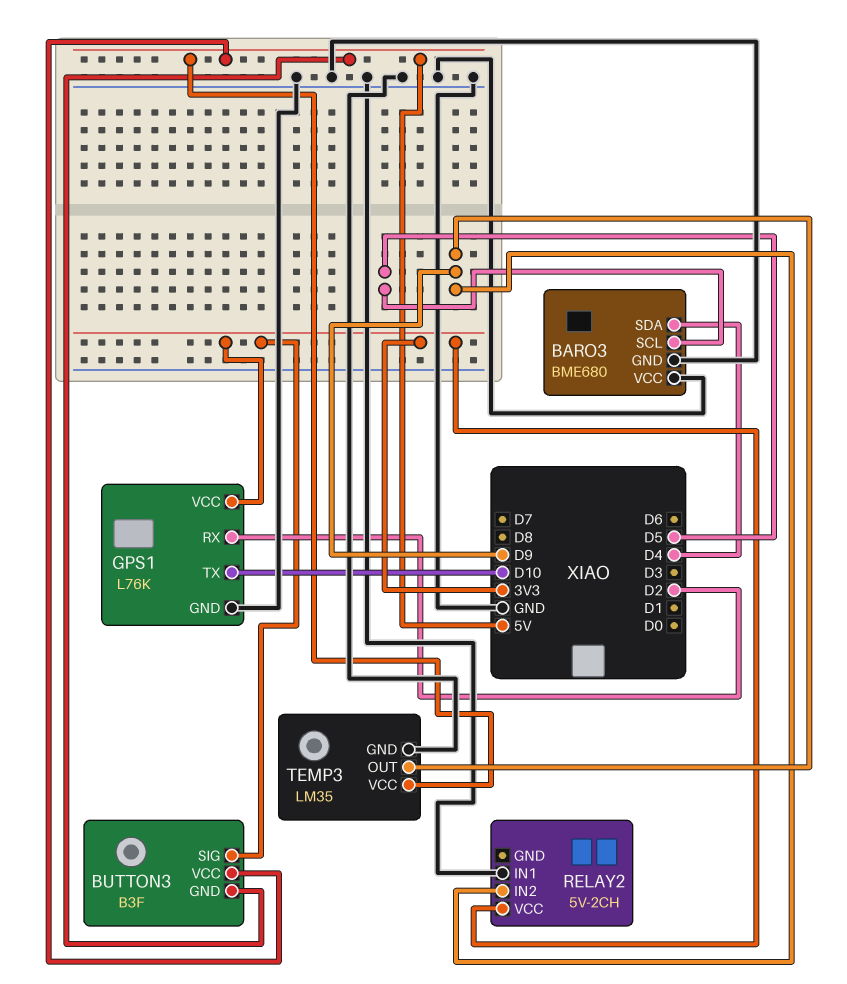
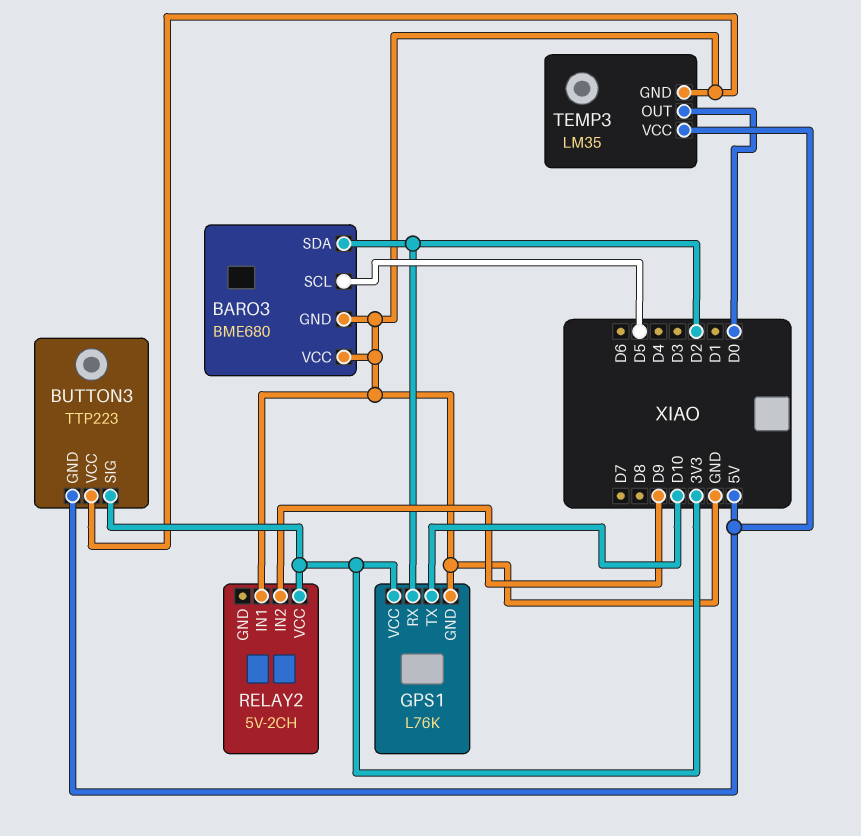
BARO3 pin SDA: D4 -> D2
BUTTON3: B3F -> TTP223
BUTTON3 pin VCC: 5V -> GND
TEMP3 pin OUT: D9 -> D0

